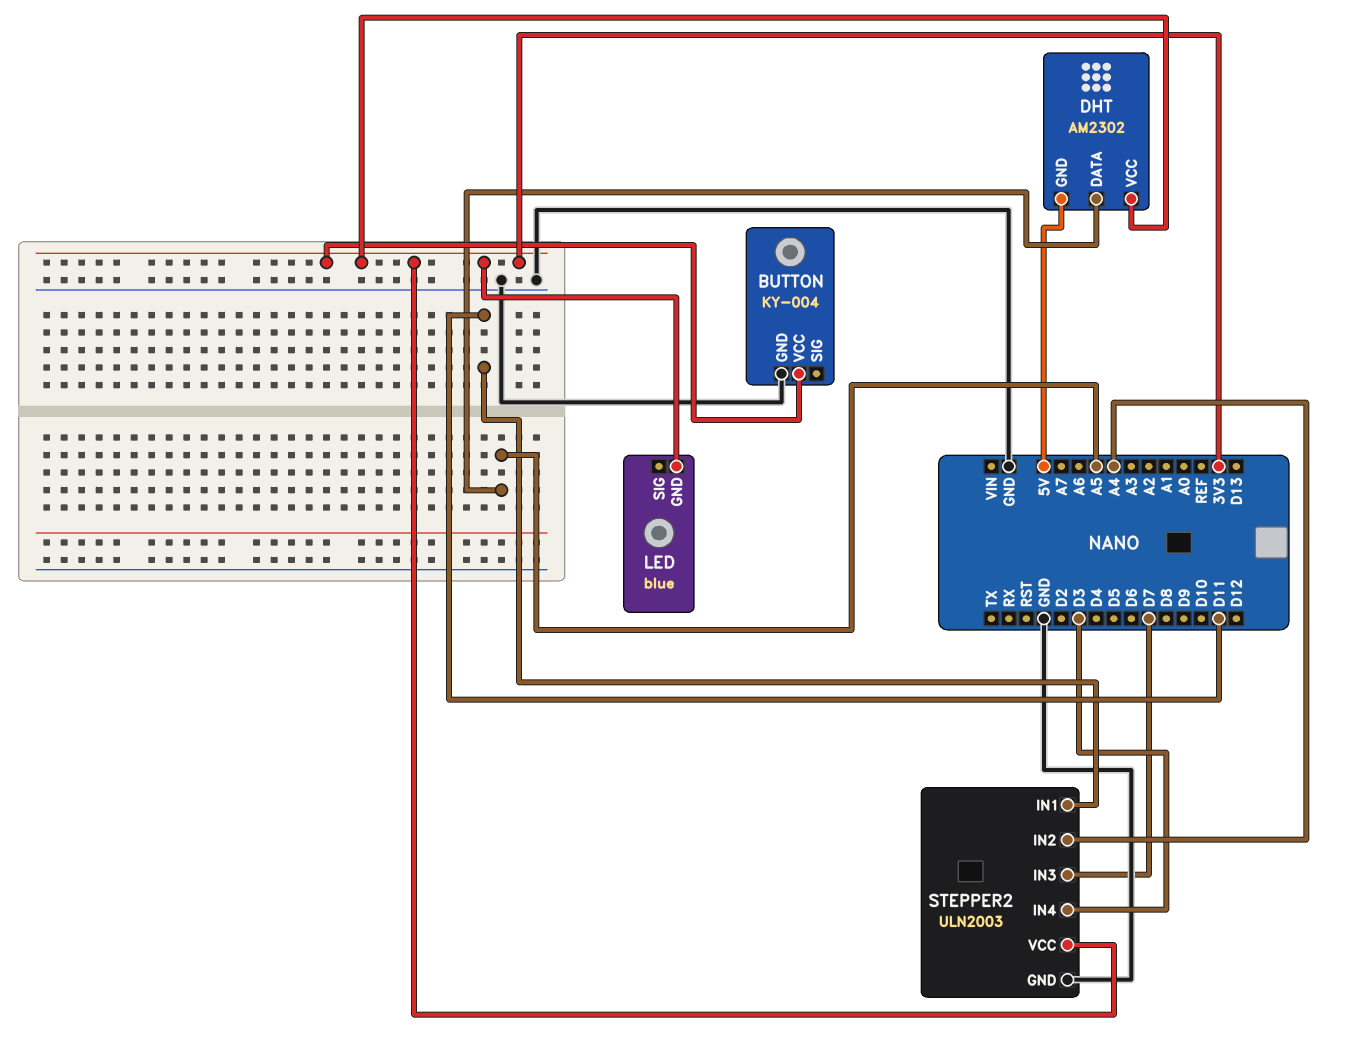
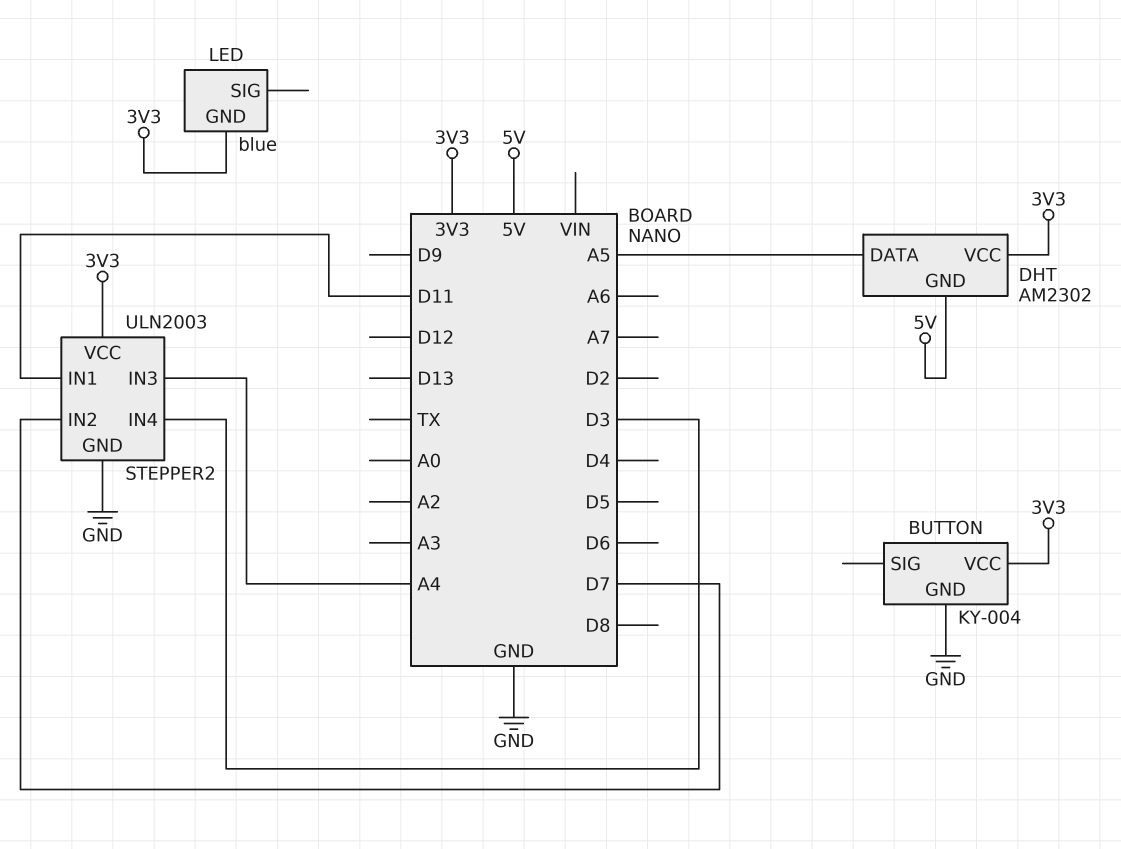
STEPPER2 pin IN2: A4 -> D7
STEPPER2 pin IN3: D7 -> A4

